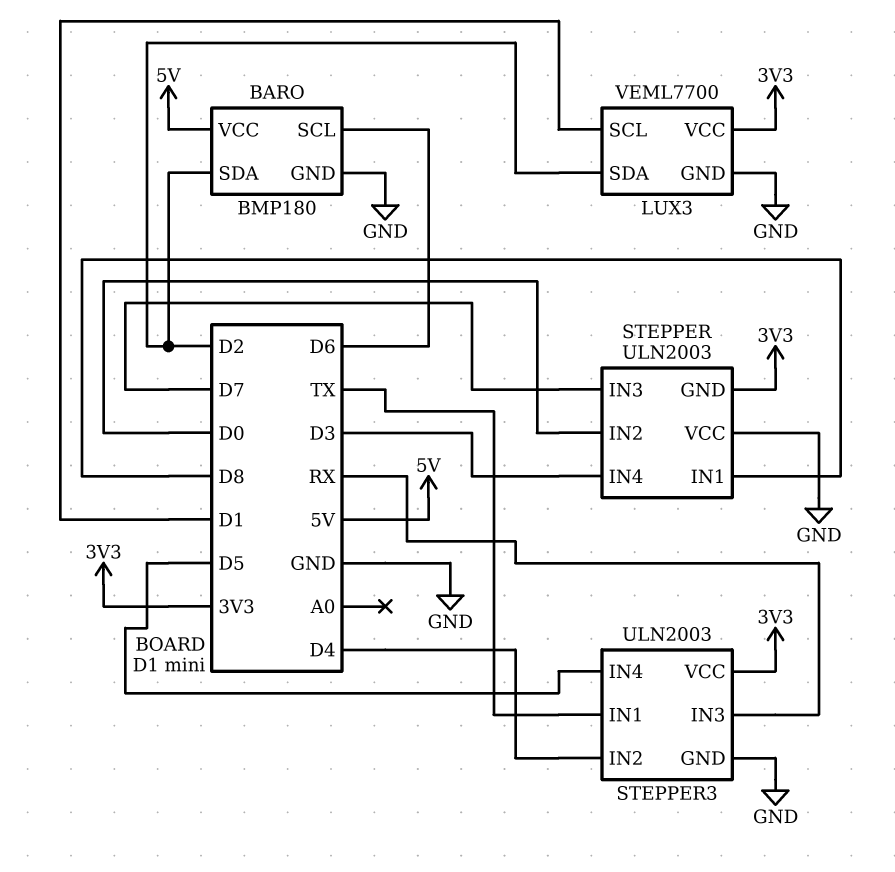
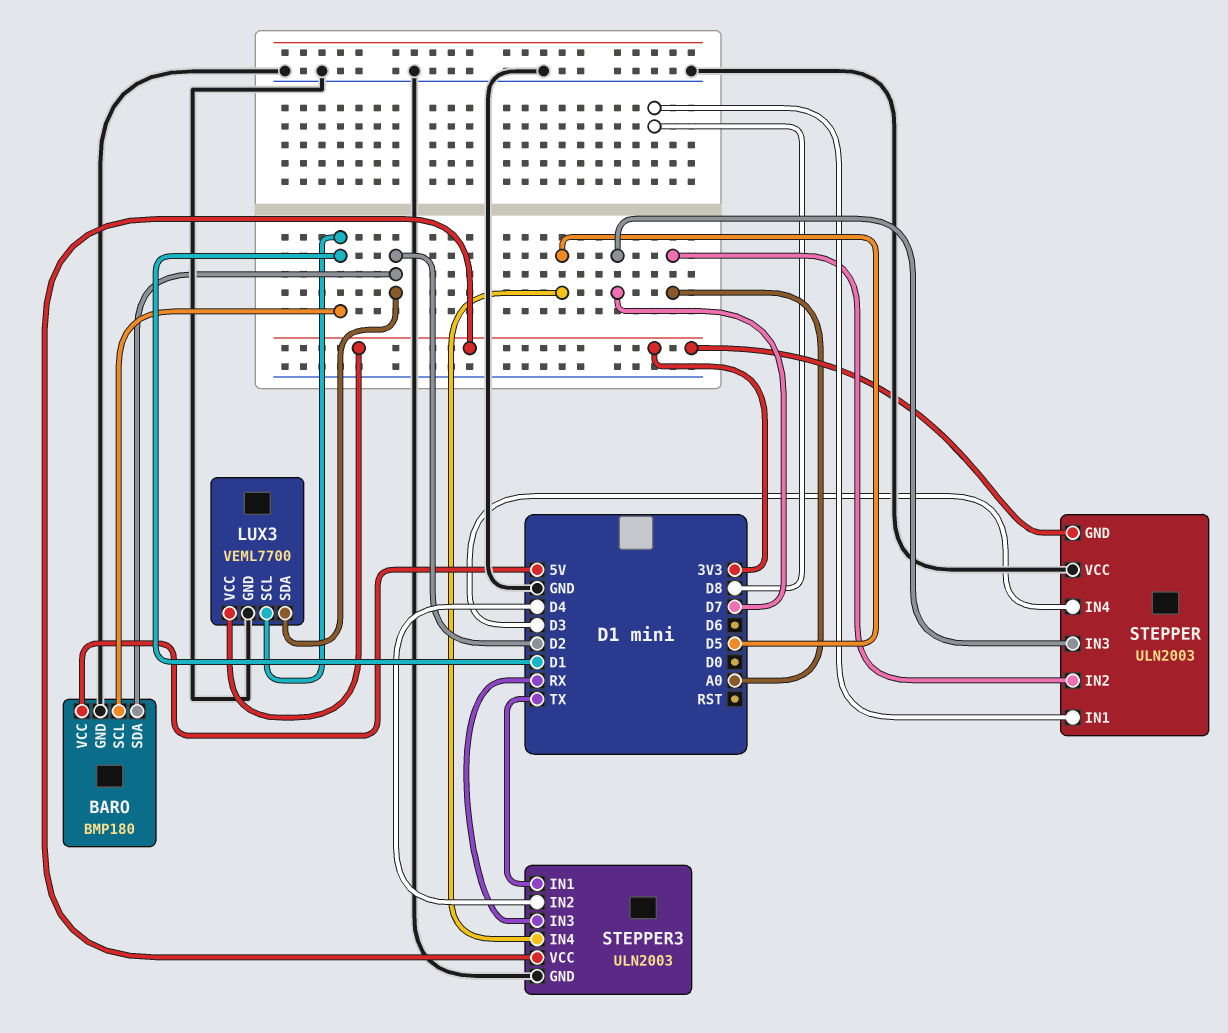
BARO pin SCL: D6 -> D1
STEPPER pin IN2: D0 -> A0

